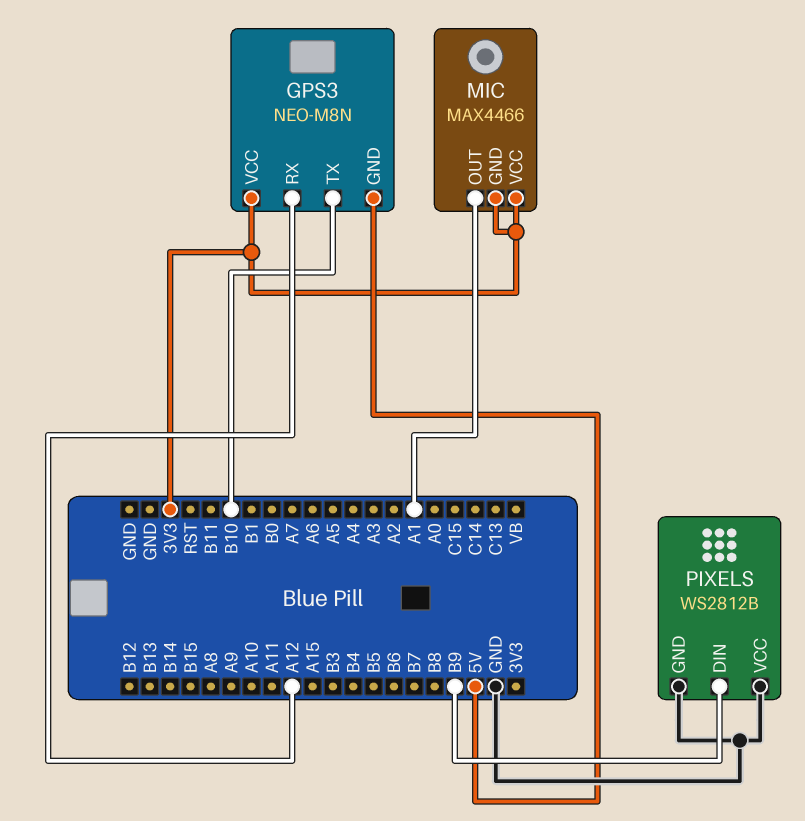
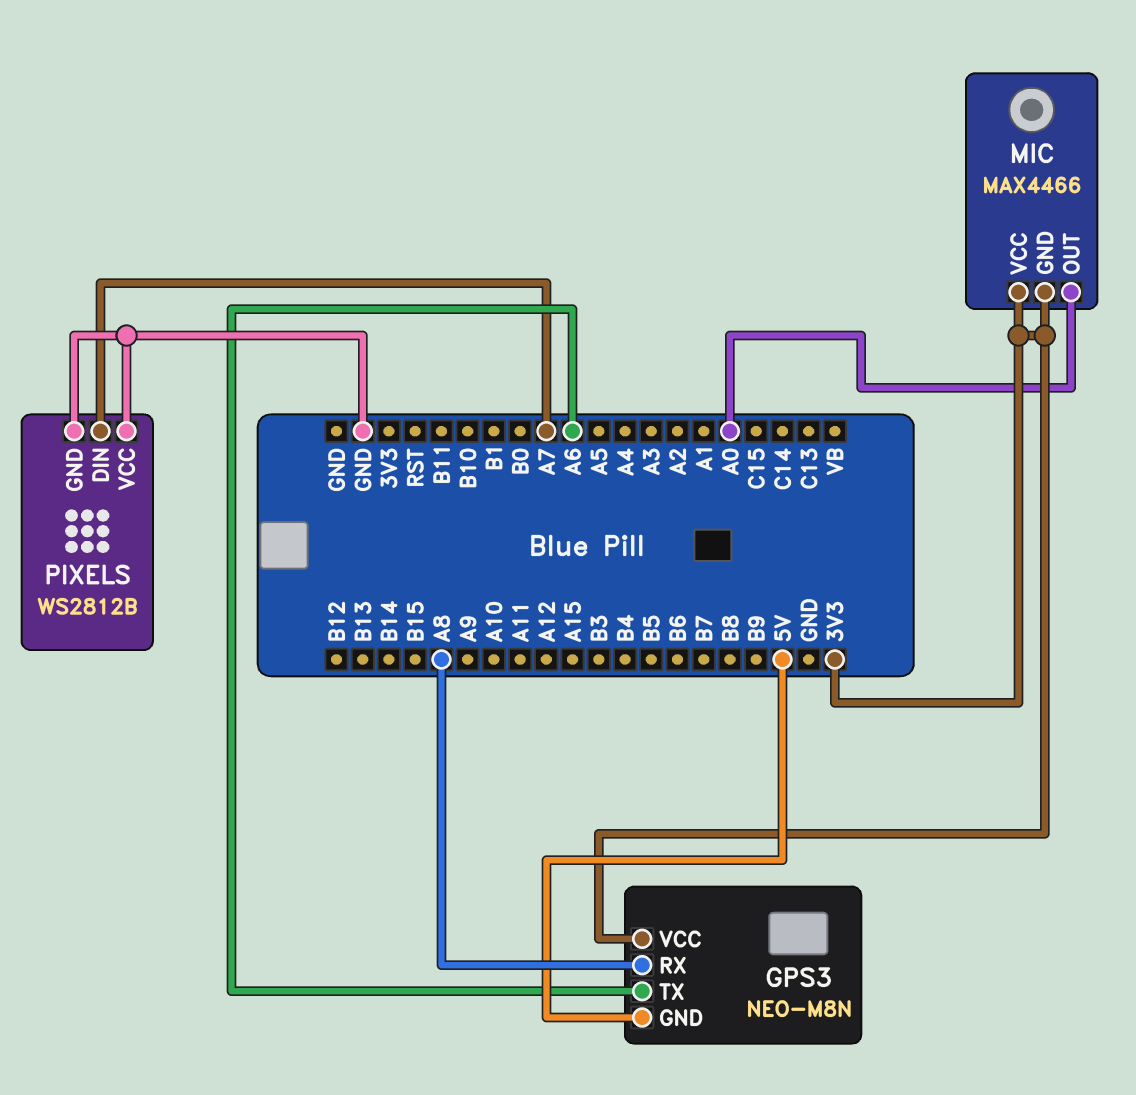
GPS3 pin RX: A12 -> A8
GPS3 pin TX: B10 -> A6
MIC pin OUT: A1 -> A0
PIXELS pin DIN: B9 -> A7

